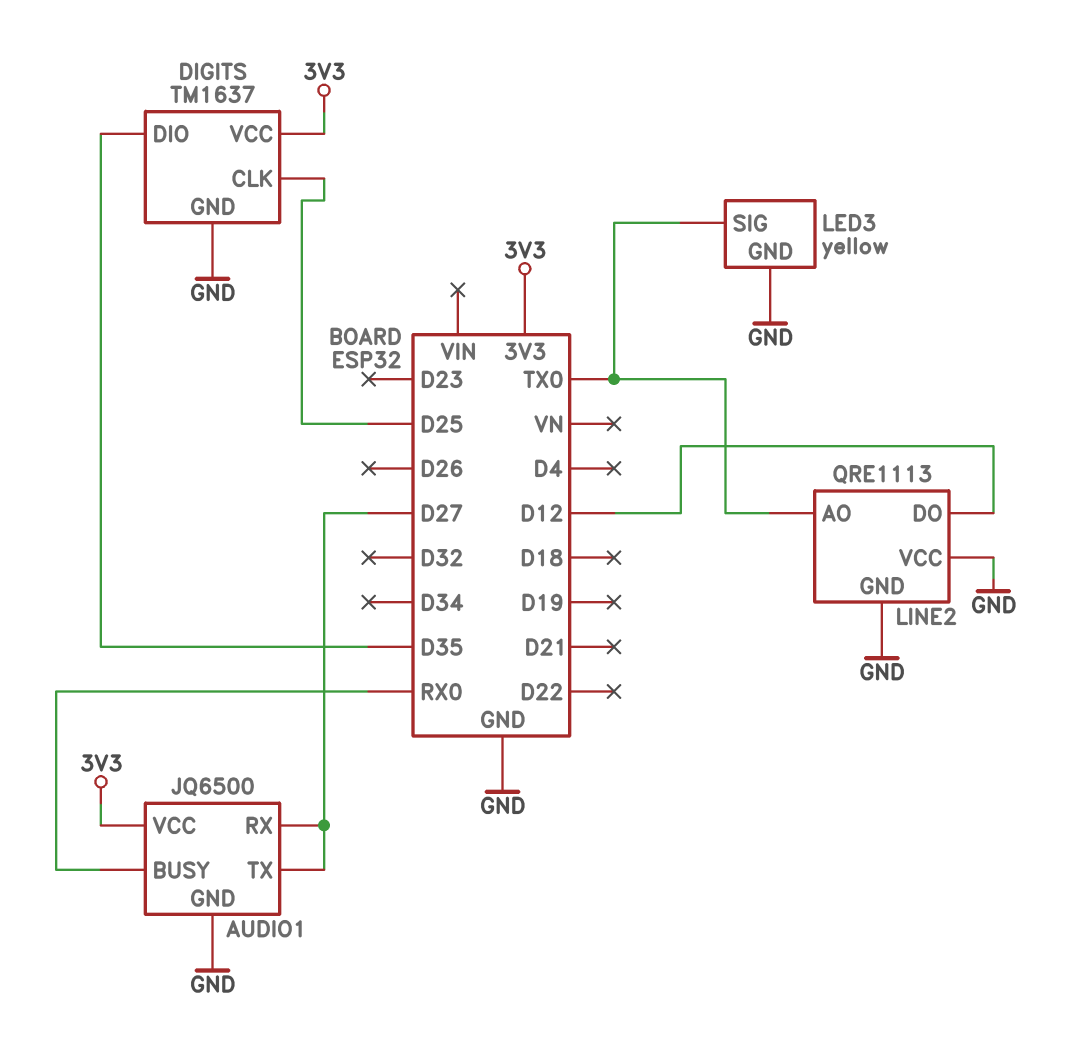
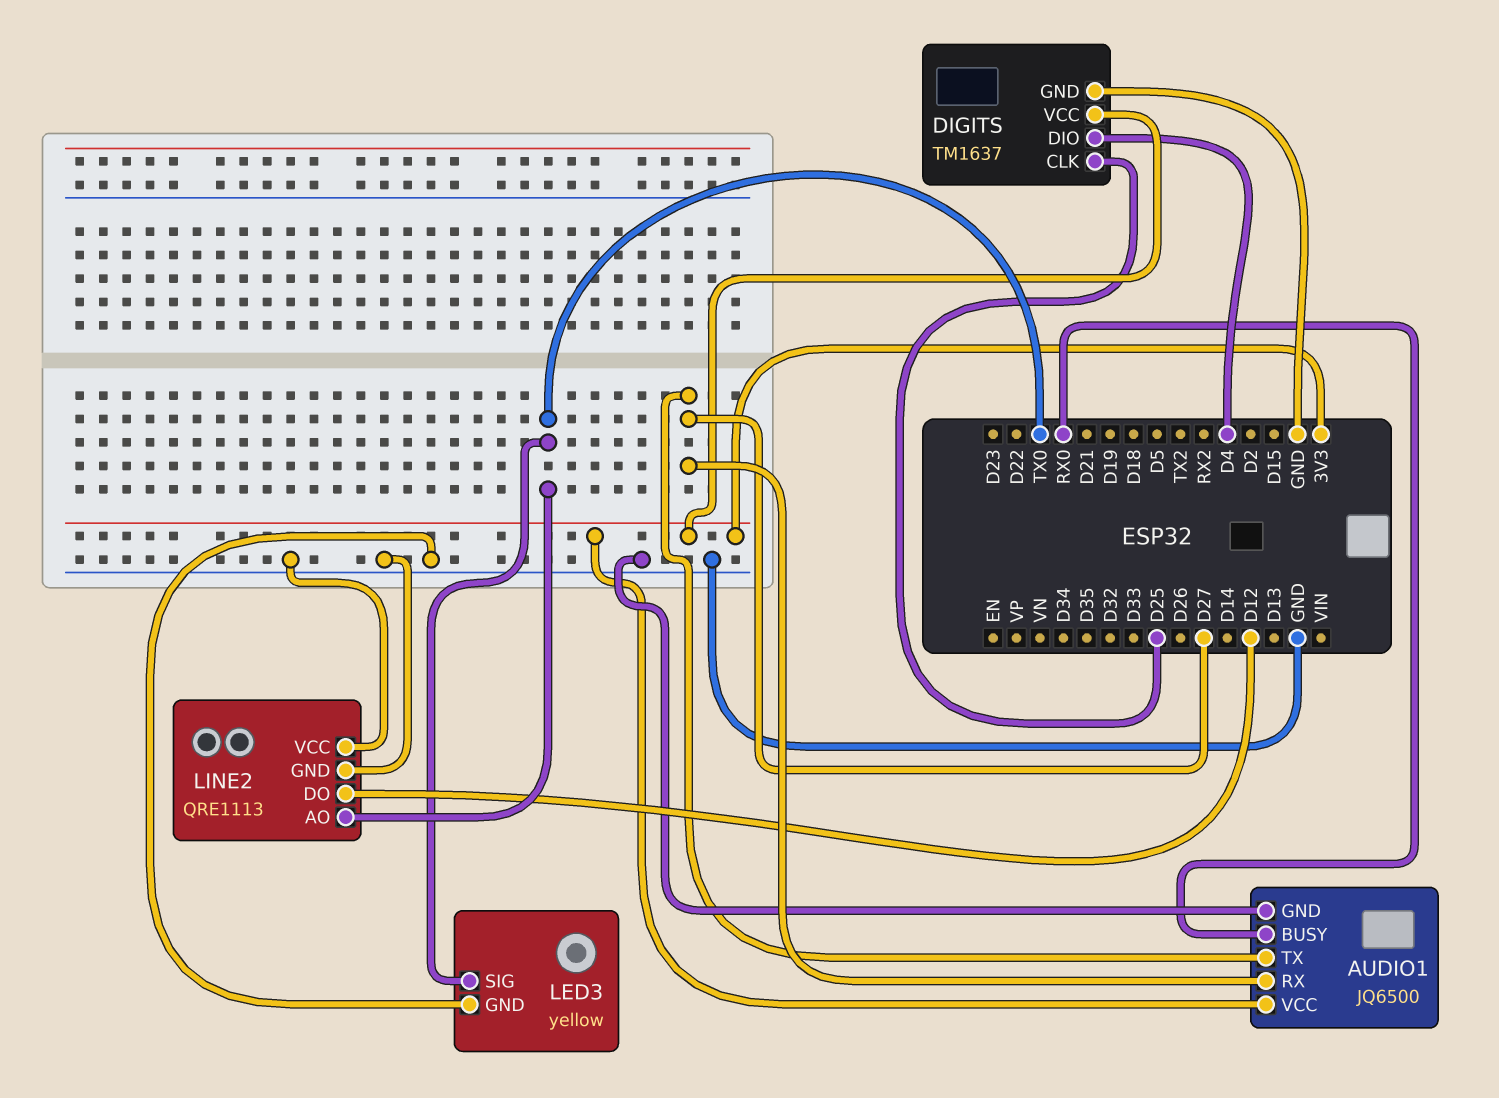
DIGITS pin DIO: D35 -> D4

